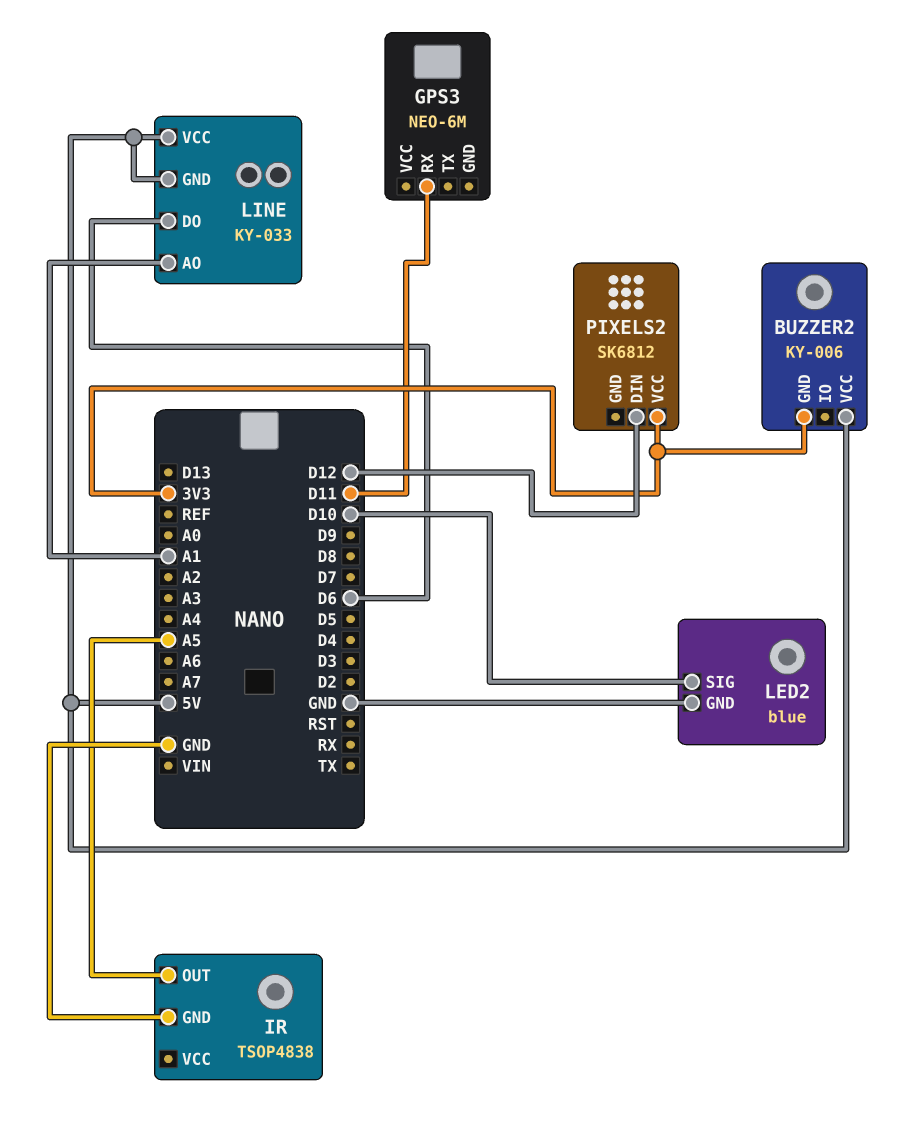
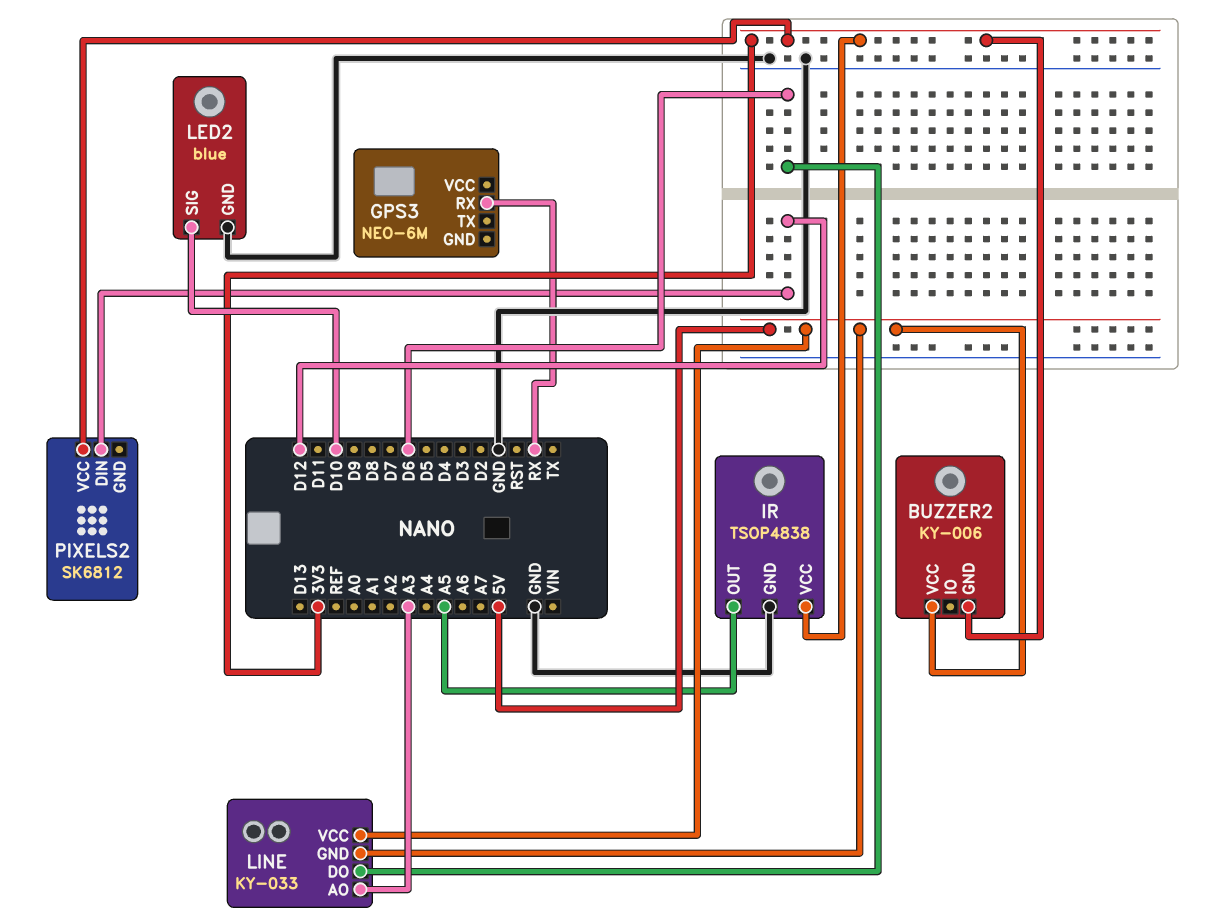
GPS3 pin RX: D11 -> RX
IR pin VCC: none -> 3V3
LINE pin AO: A1 -> A3

